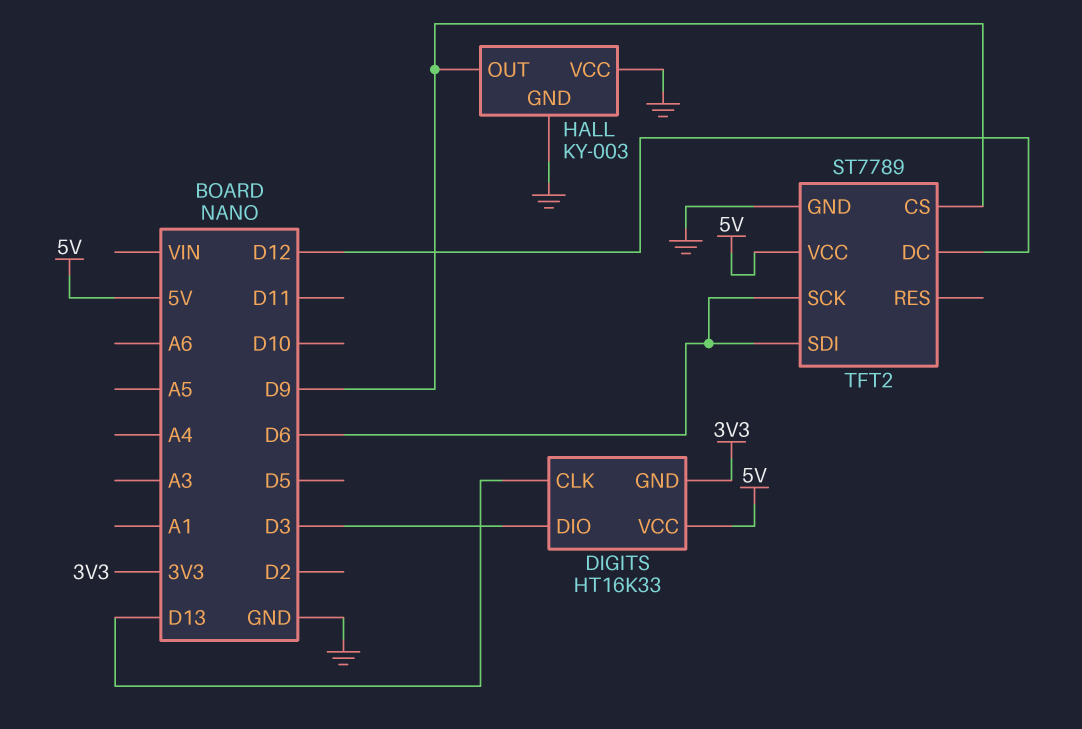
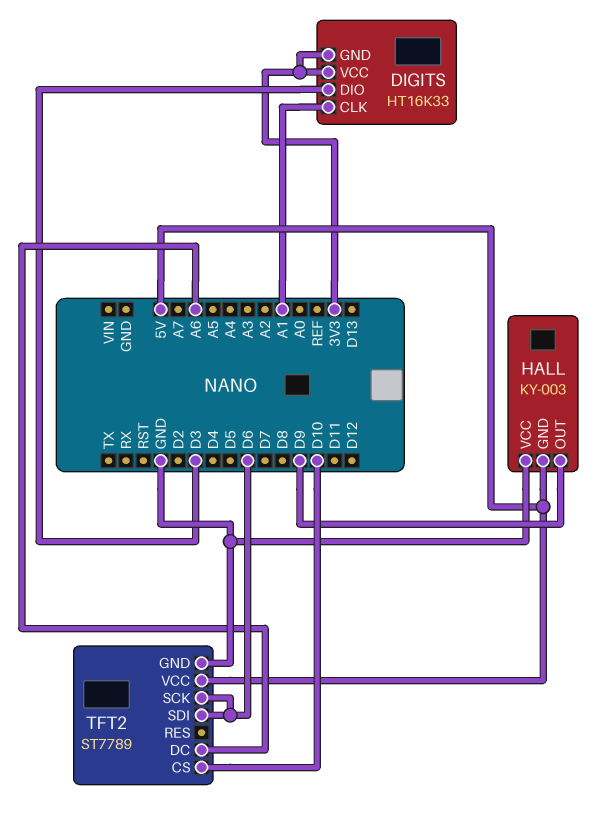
DIGITS pin CLK: D13 -> A1
DIGITS pin VCC: 5V -> 3V3
HALL pin GND: GND -> 5V
TFT2 pin CS: D9 -> D10
TFT2 pin DC: D12 -> A6

